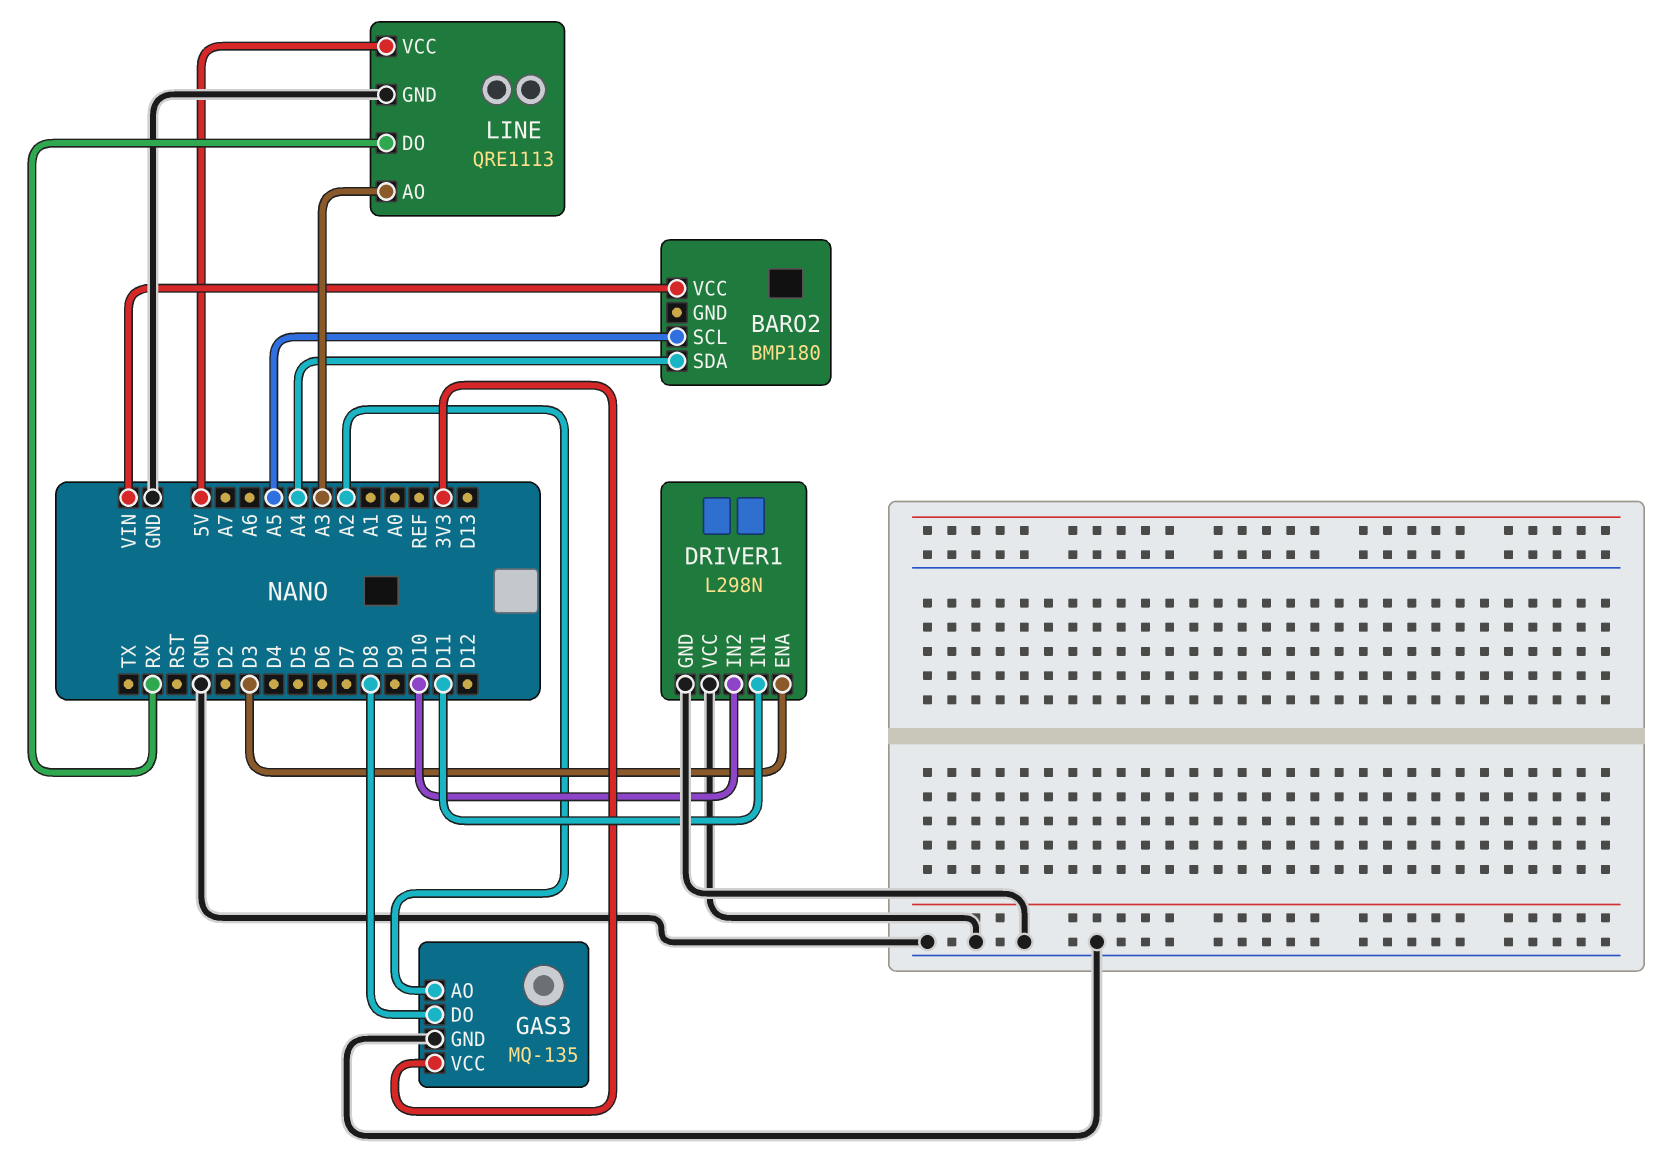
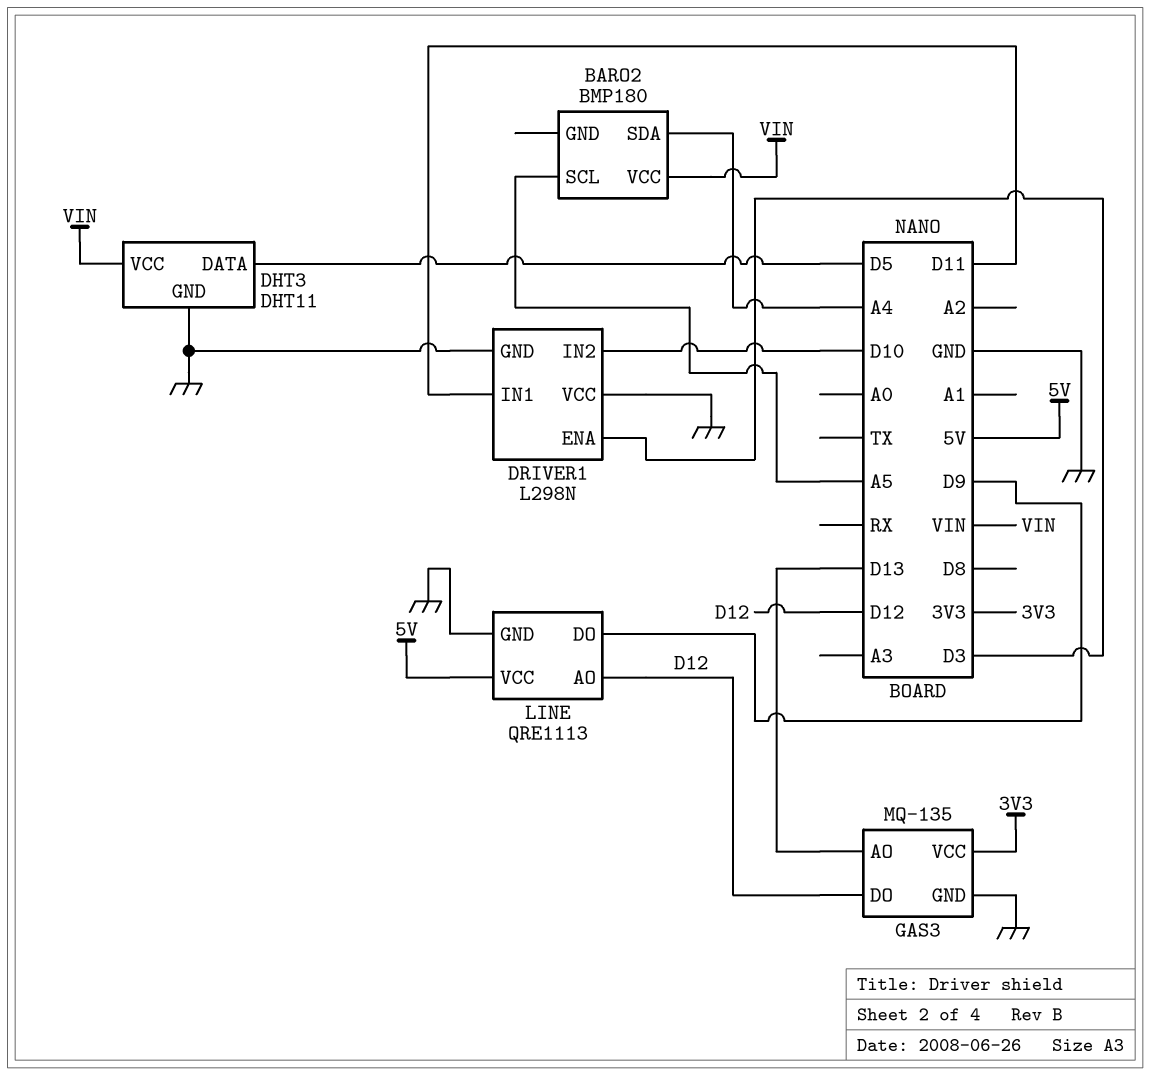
DHT3: none -> DHT11
DHT3 pin DATA: none -> D5
DHT3 pin GND: none -> GND
DHT3 pin VCC: none -> VIN
GAS3 pin AO: A2 -> D13
GAS3 pin DO: D8 -> D12
LINE pin AO: A3 -> D12
LINE pin DO: RX -> D9

